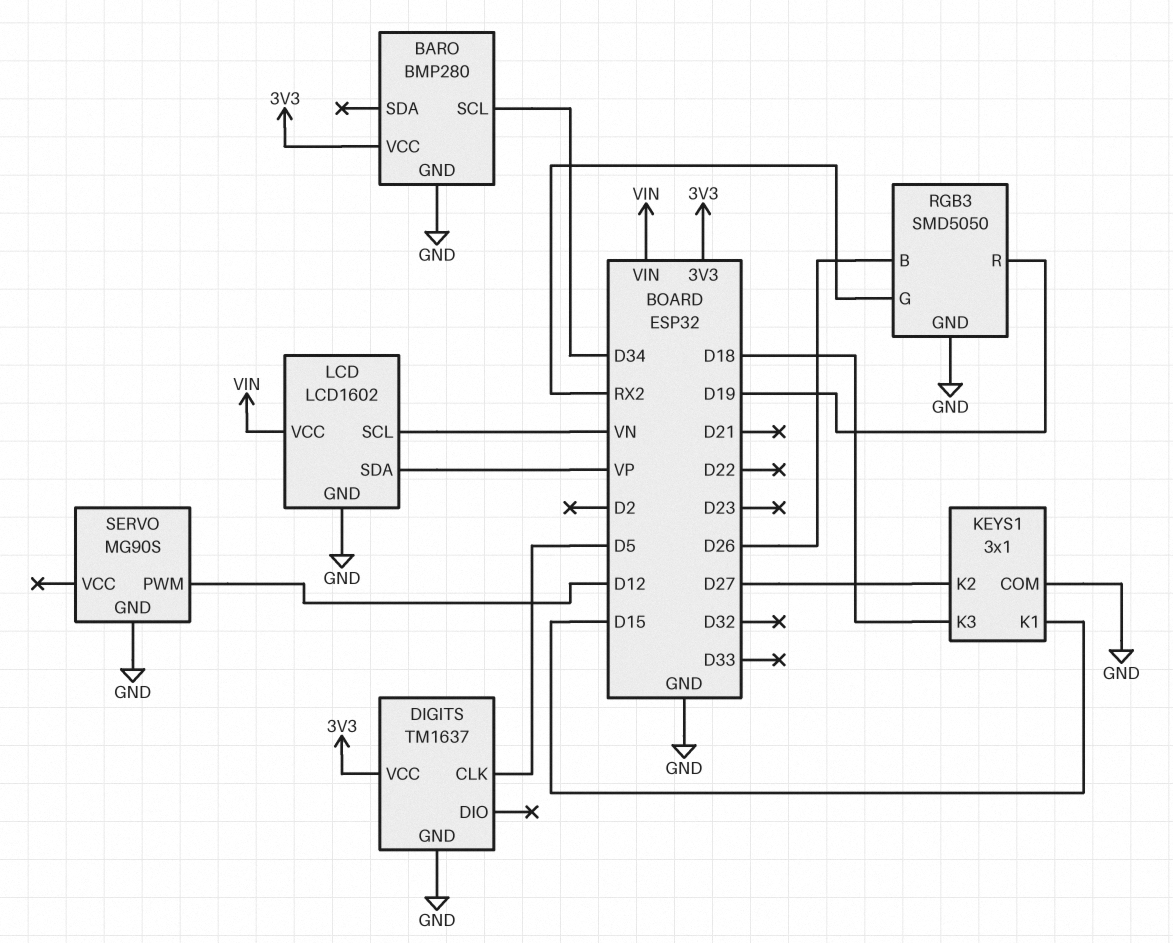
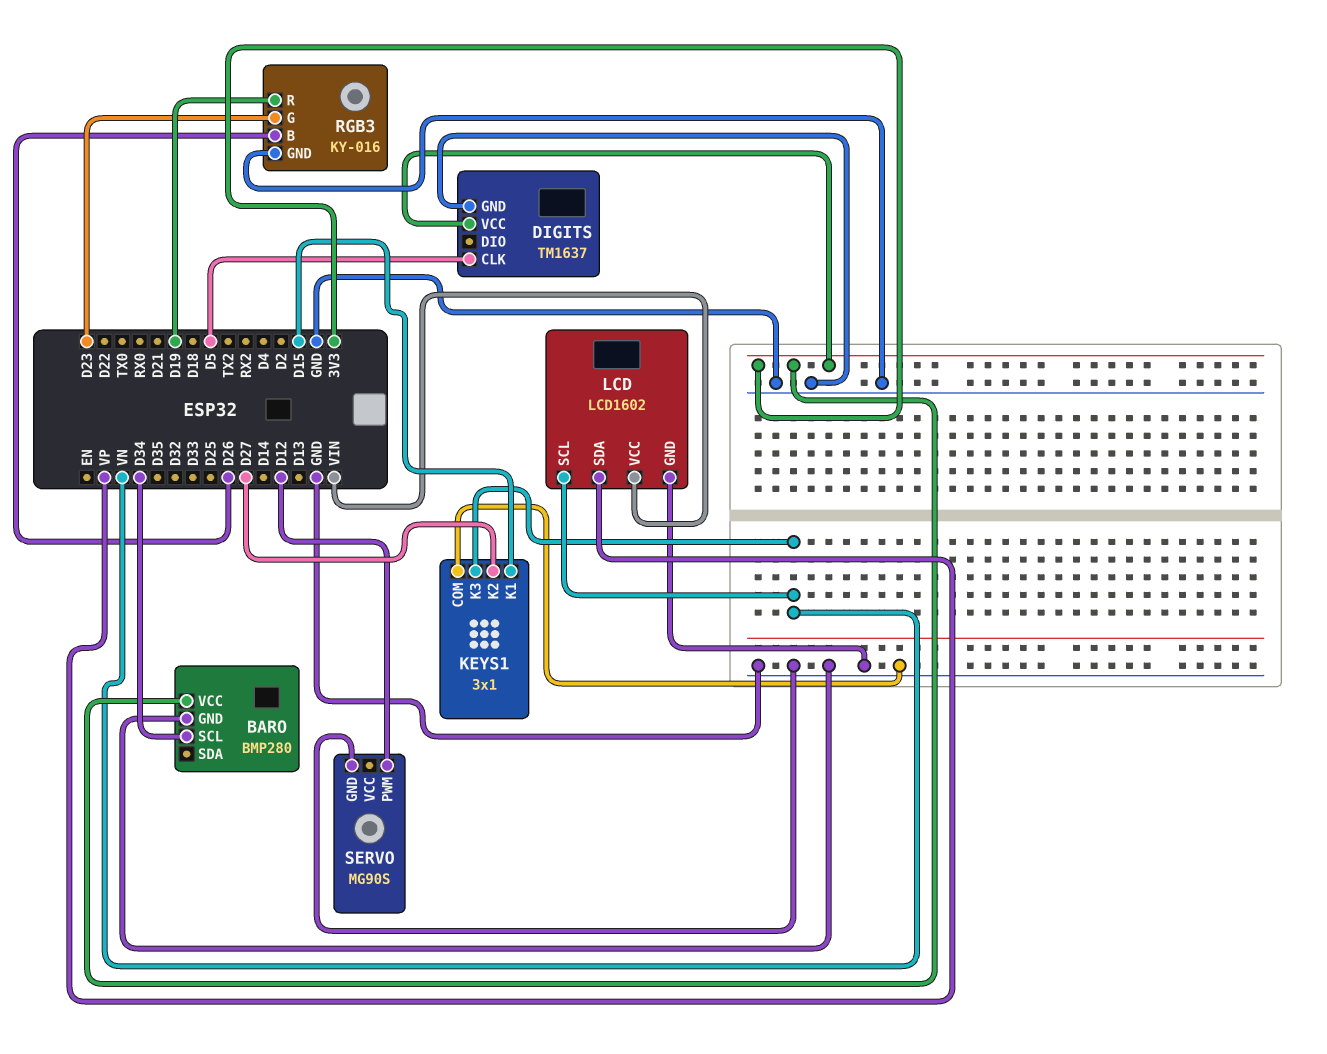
KEYS1 pin K3: D18 -> VN
RGB3: SMD5050 -> KY-016
RGB3 pin G: RX2 -> D23

